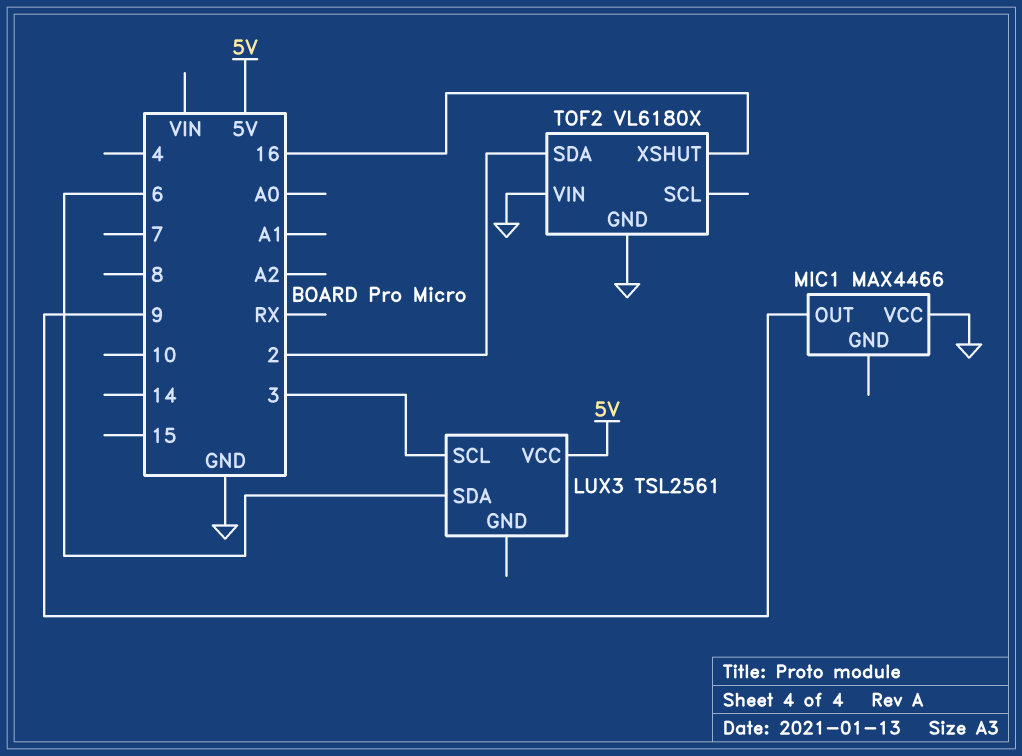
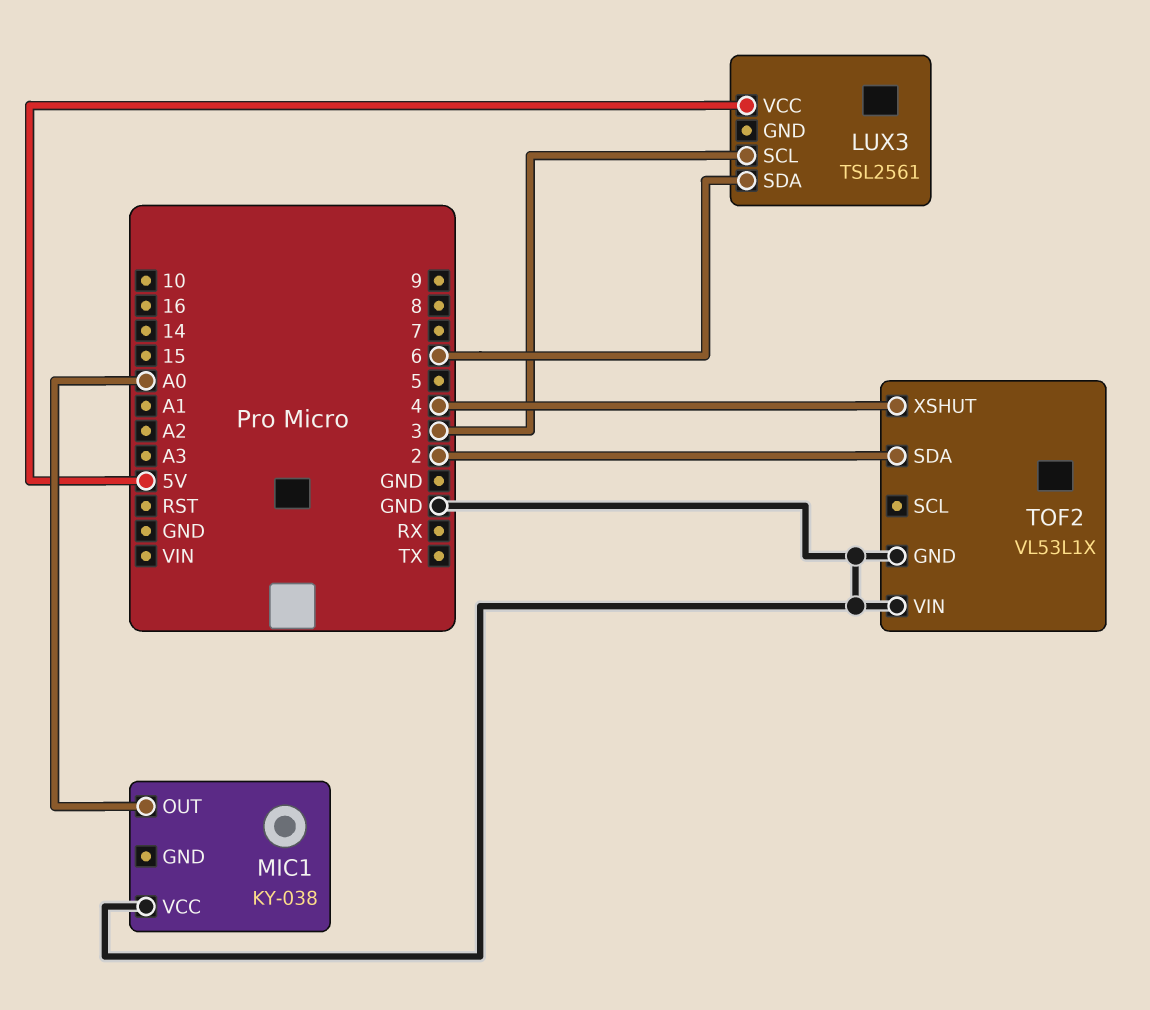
MIC1: MAX4466 -> KY-038
MIC1 pin OUT: 9 -> A0
TOF2: VL6180X -> VL53L1X
TOF2 pin XSHUT: 16 -> 4

